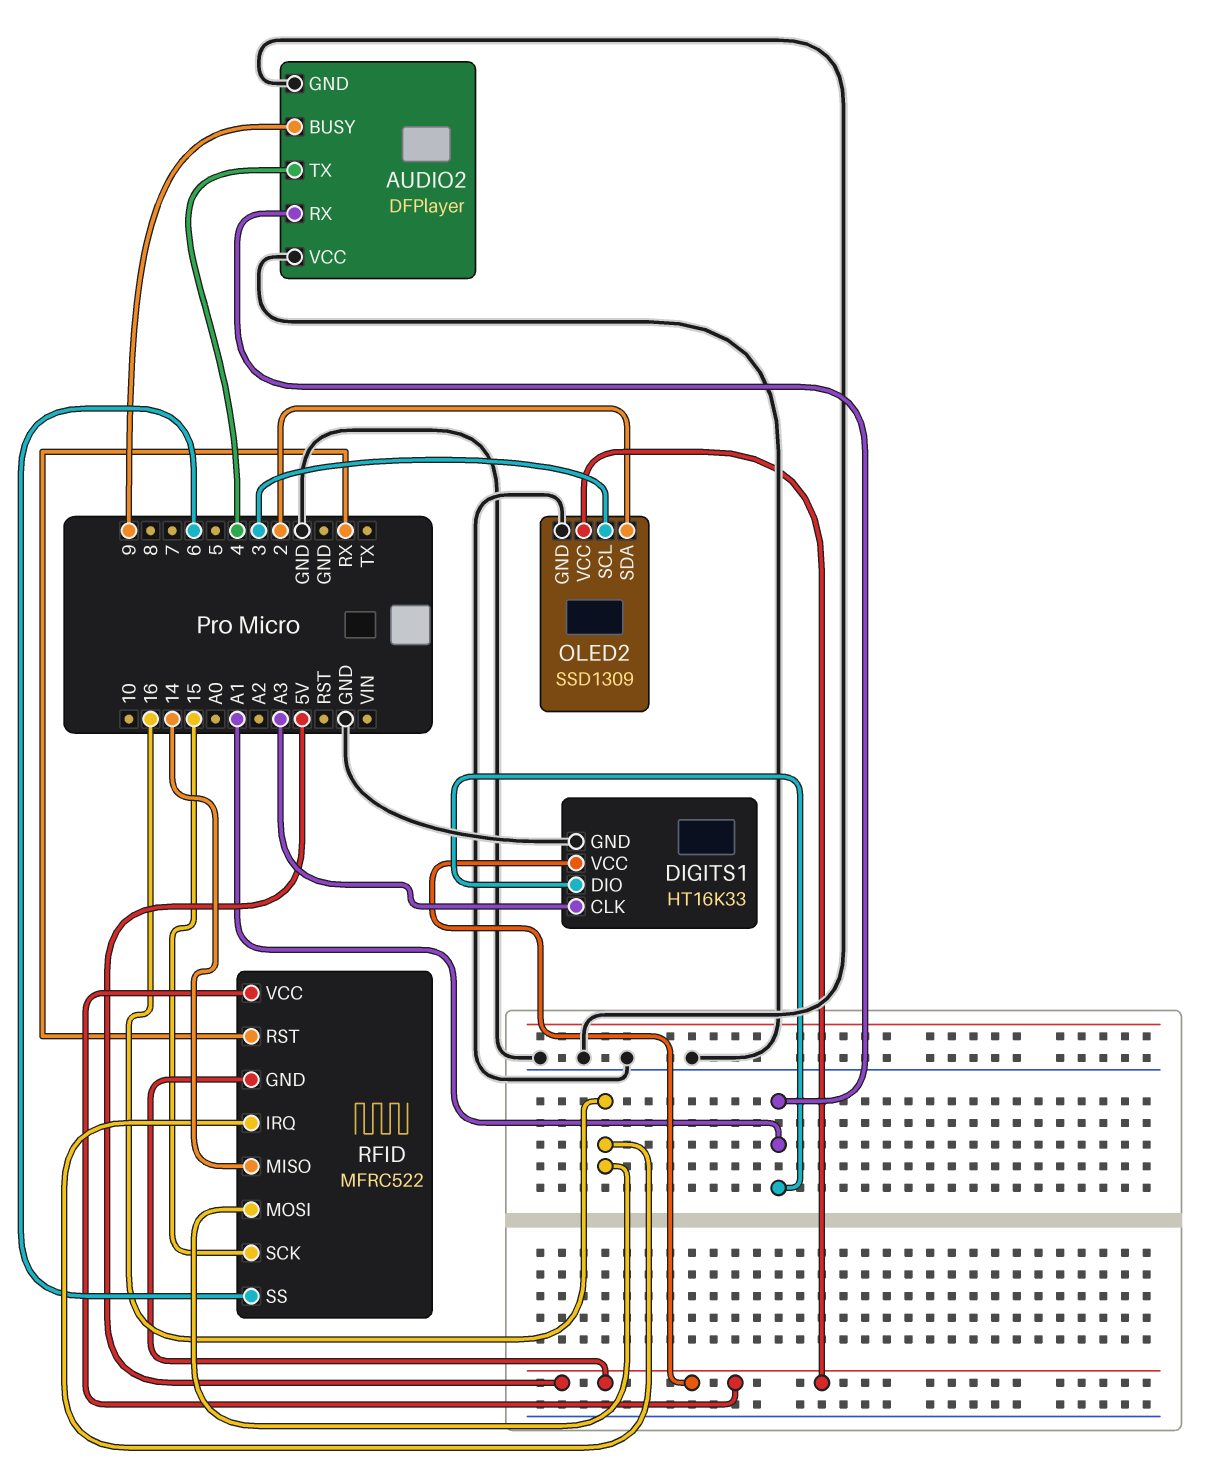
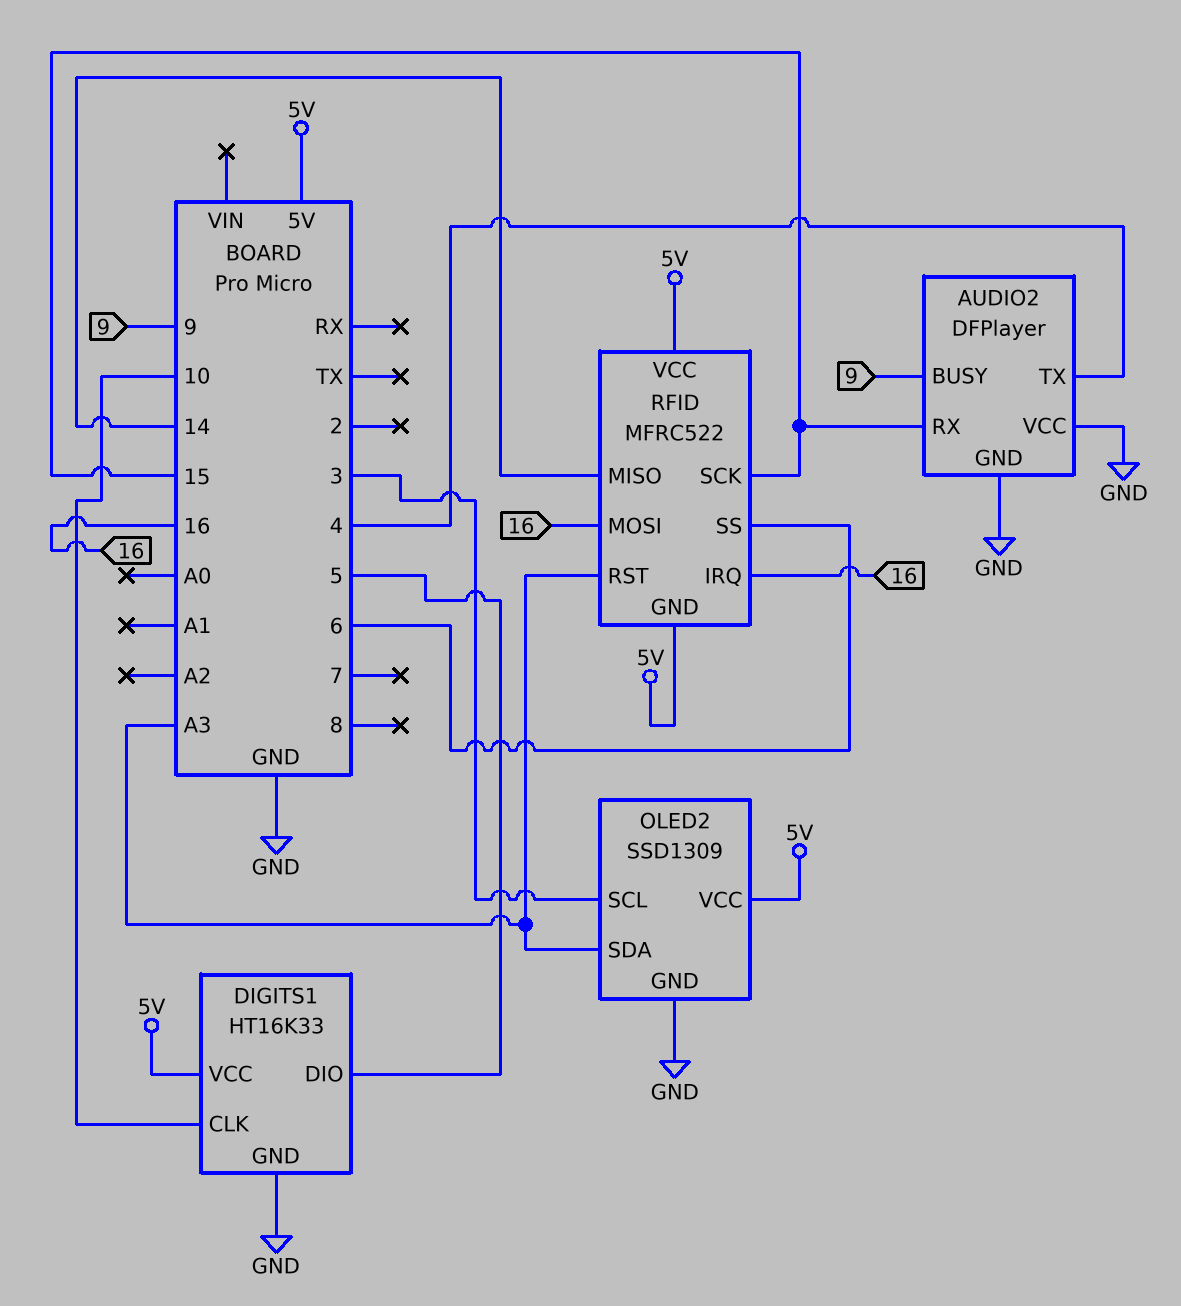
AUDIO2 pin RX: A1 -> 15
DIGITS1 pin CLK: A3 -> 10
DIGITS1 pin DIO: A1 -> 5
OLED2 pin SDA: 2 -> A3
RFID pin RST: RX -> A3

